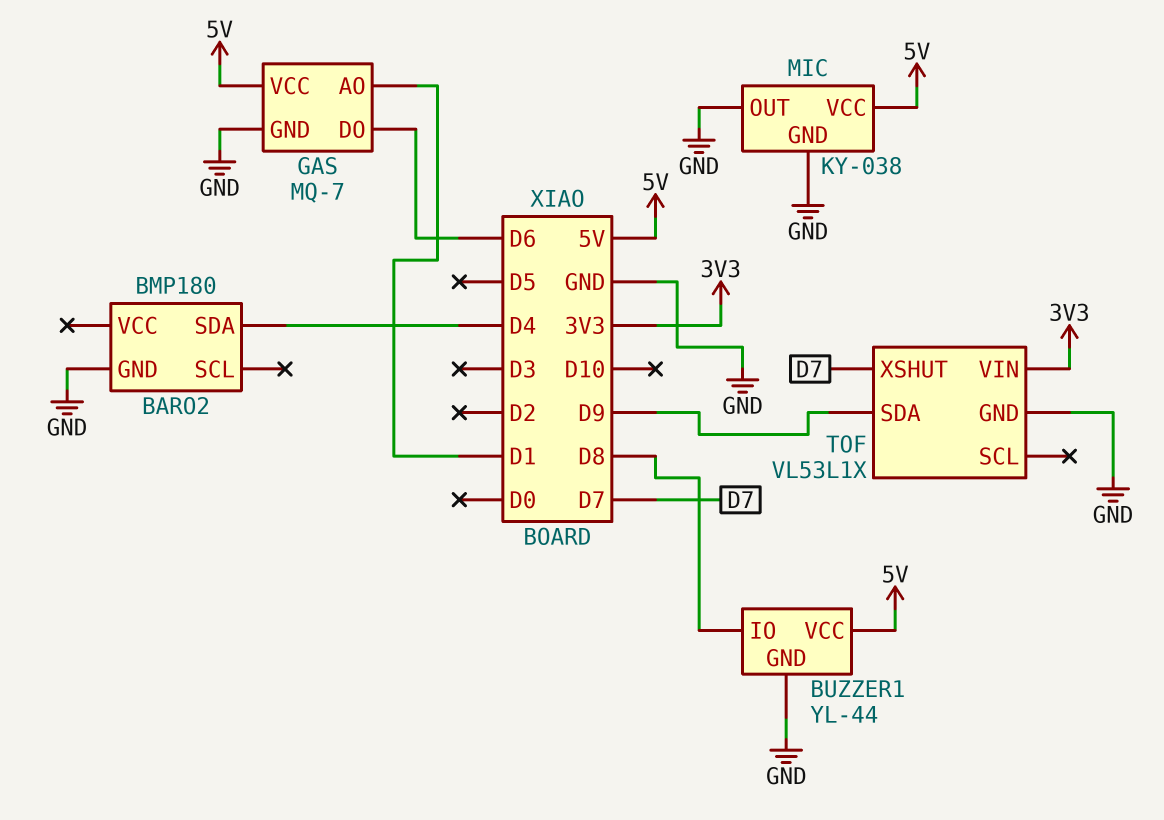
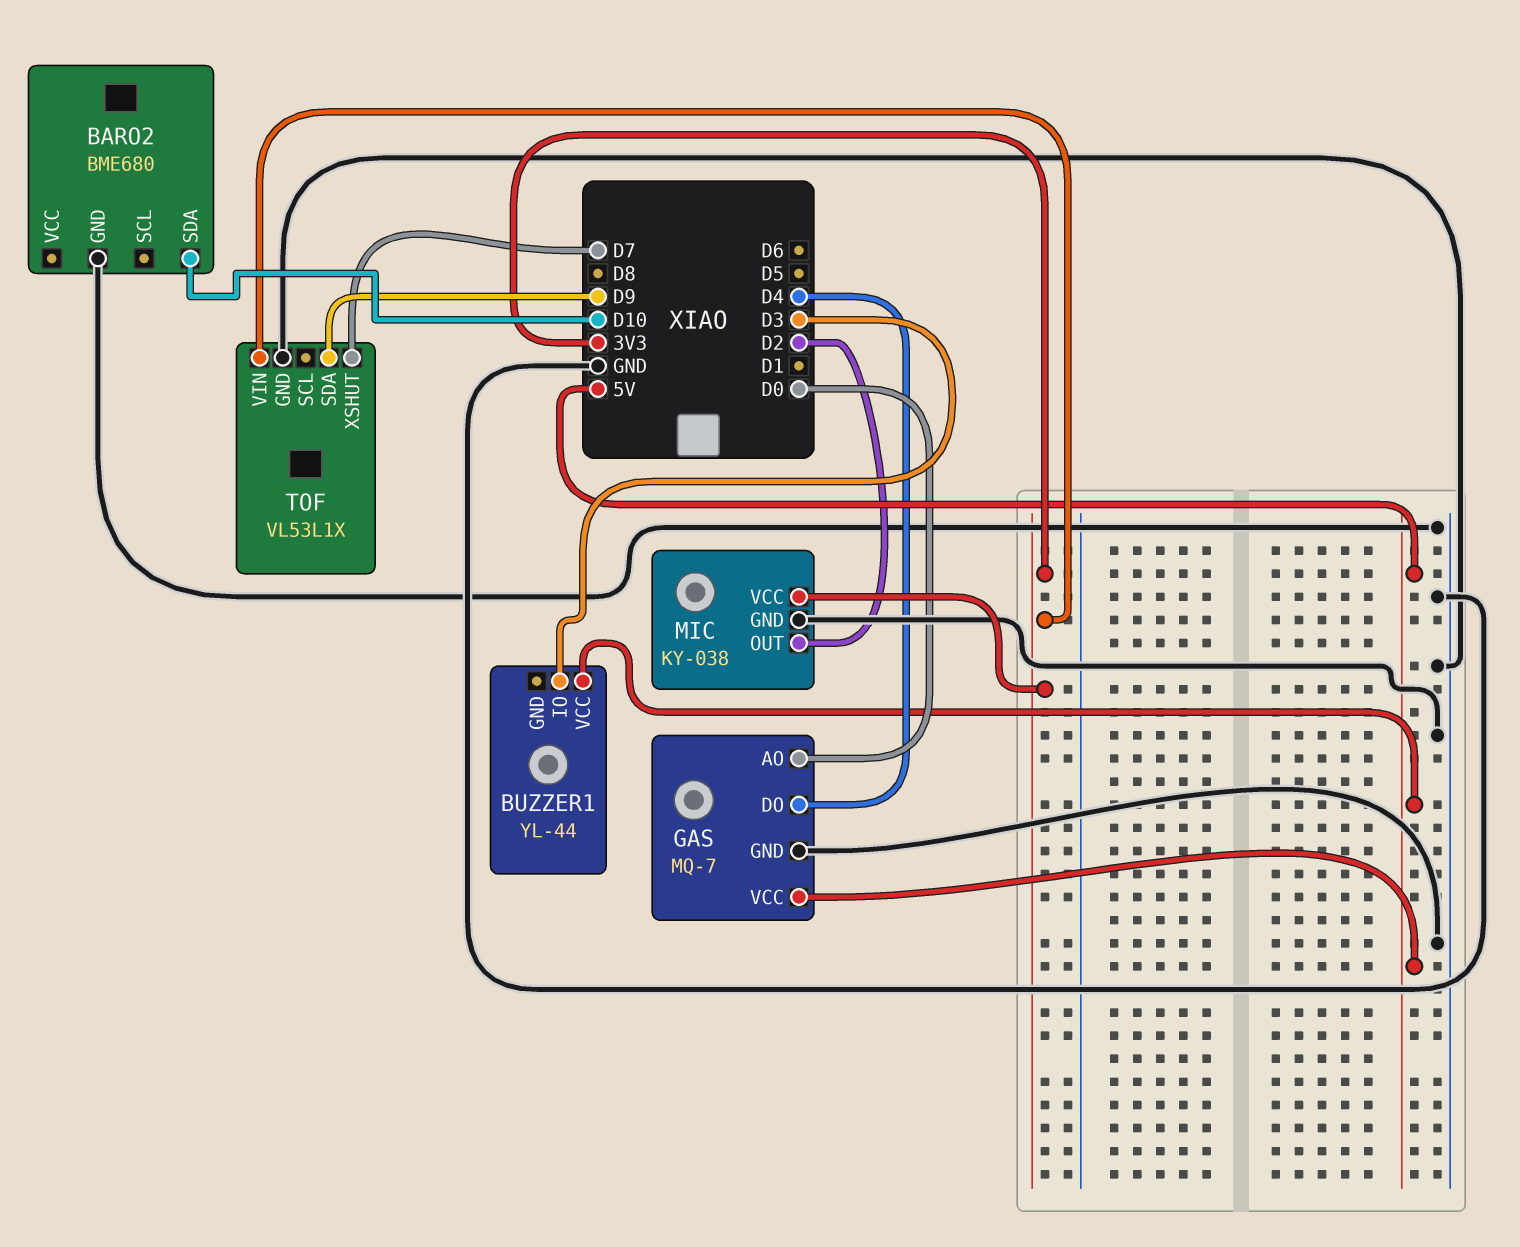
BARO2: BMP180 -> BME680
BARO2 pin SDA: D4 -> D10
BUZZER1 pin GND: GND -> none
BUZZER1 pin IO: D8 -> D3
GAS pin AO: D1 -> D0
GAS pin DO: D6 -> D4
MIC pin OUT: GND -> D2
MIC pin VCC: 5V -> 3V3

